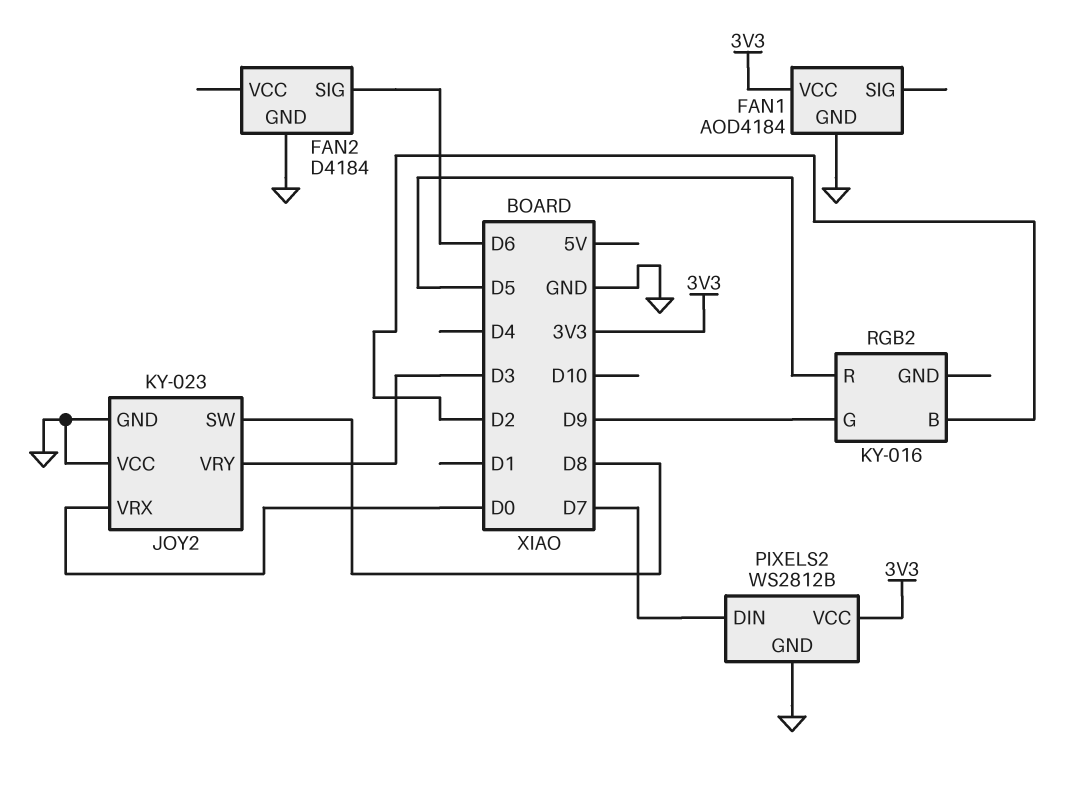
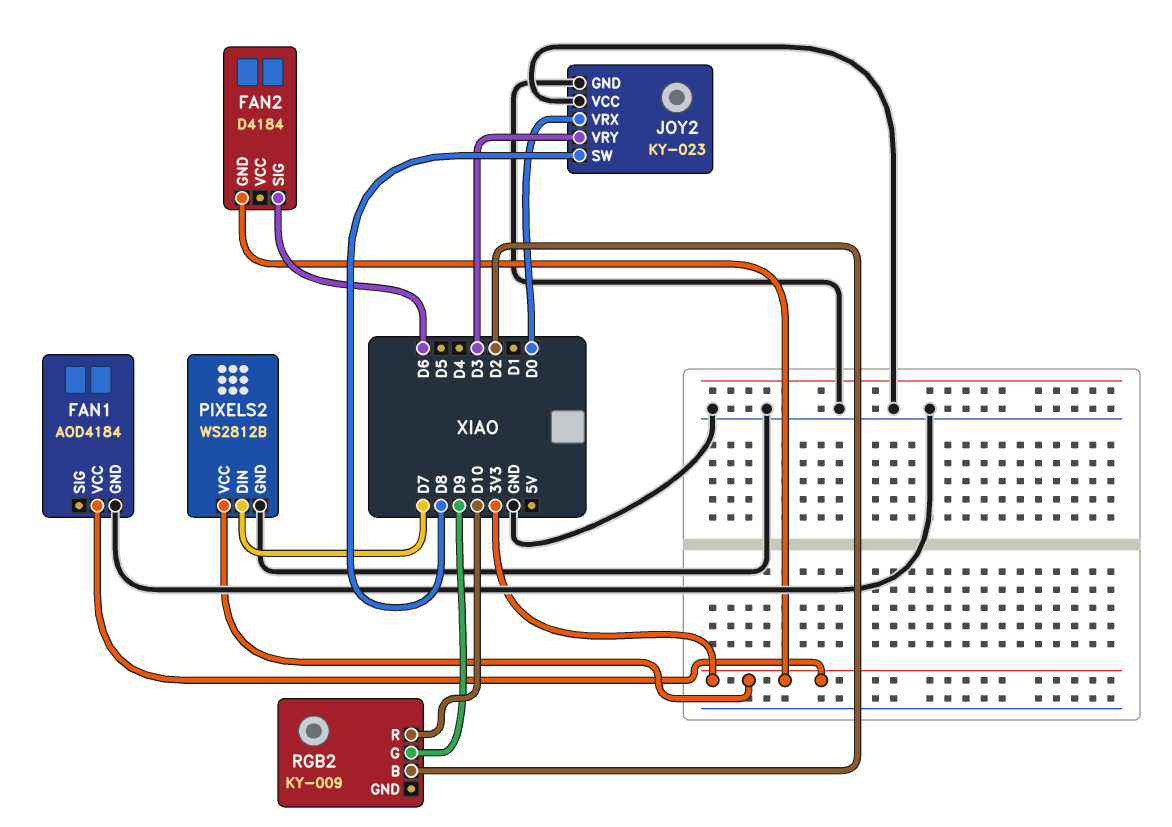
FAN2 pin GND: GND -> 3V3
RGB2: KY-016 -> KY-009
RGB2 pin R: D5 -> D10

